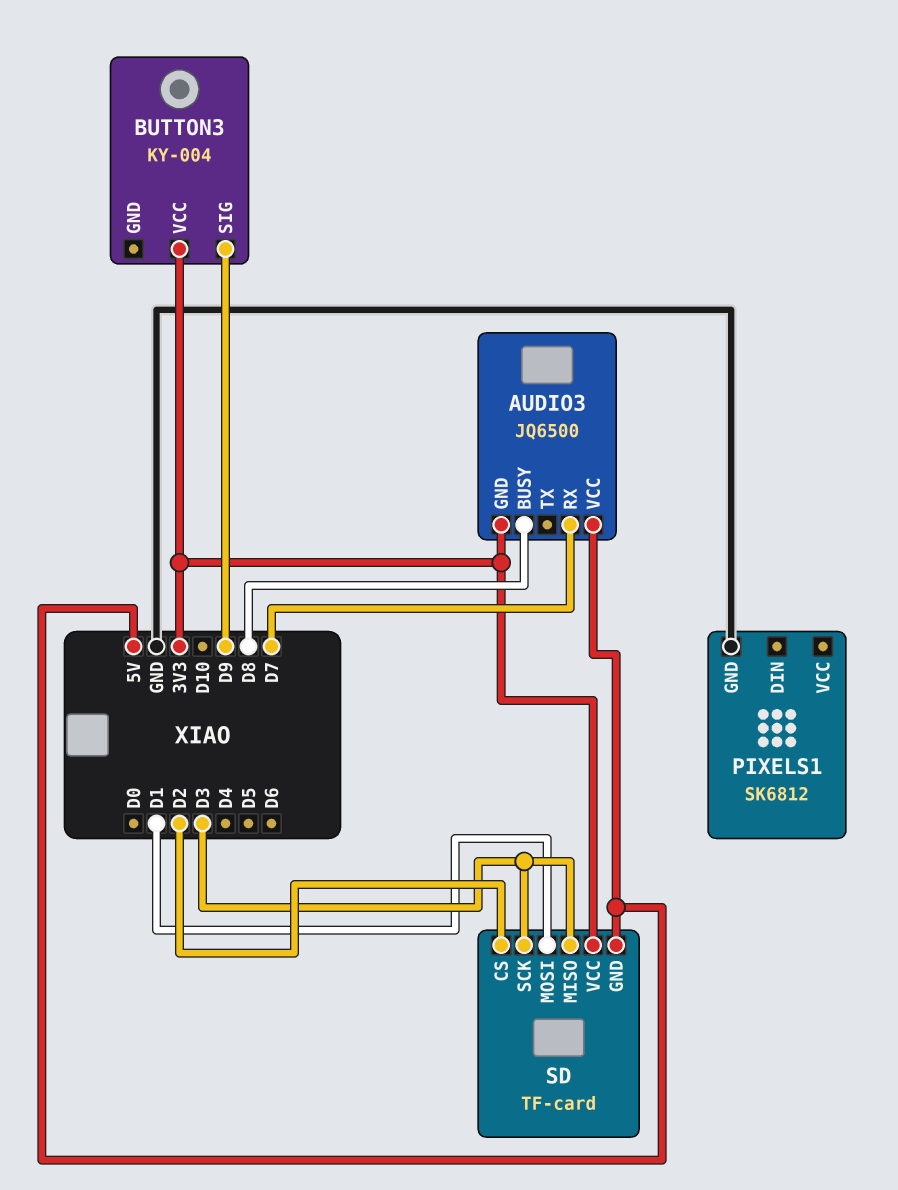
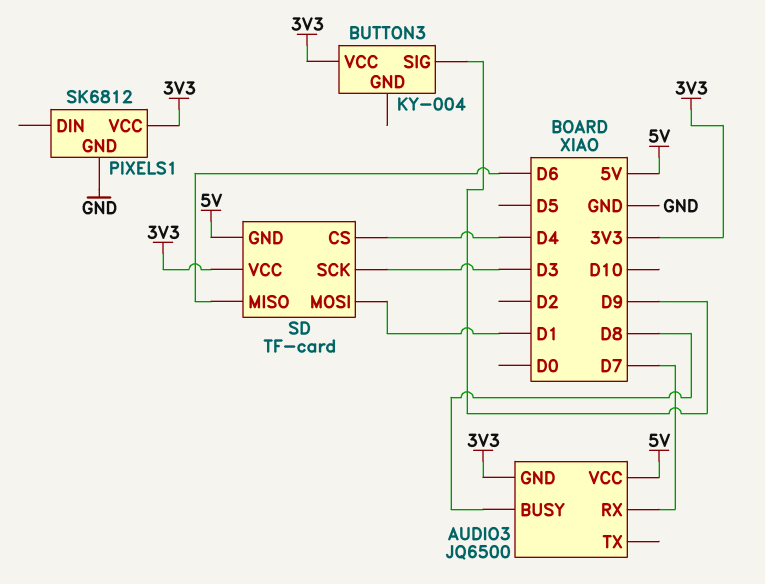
PIXELS1 pin VCC: none -> 3V3
SD pin CS: D2 -> D4
SD pin MISO: D3 -> D6

